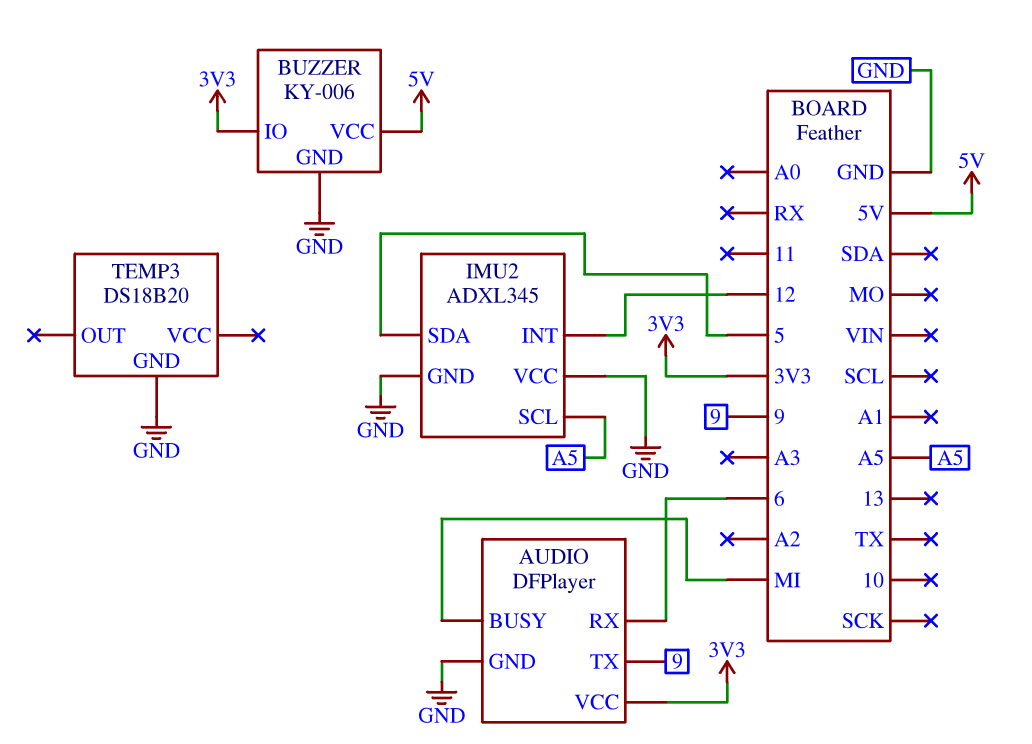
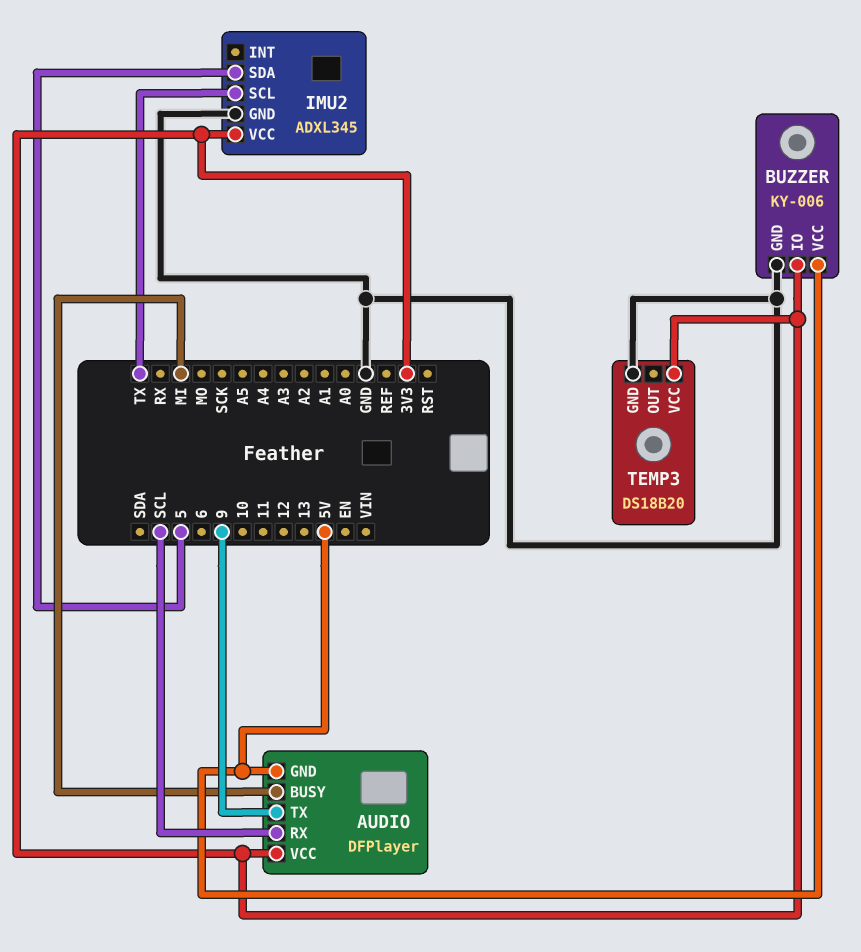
AUDIO pin GND: GND -> 5V
AUDIO pin RX: 6 -> SCL
IMU2 pin INT: 12 -> none
IMU2 pin SCL: A5 -> TX
IMU2 pin VCC: GND -> 3V3
TEMP3 pin VCC: none -> 3V3

